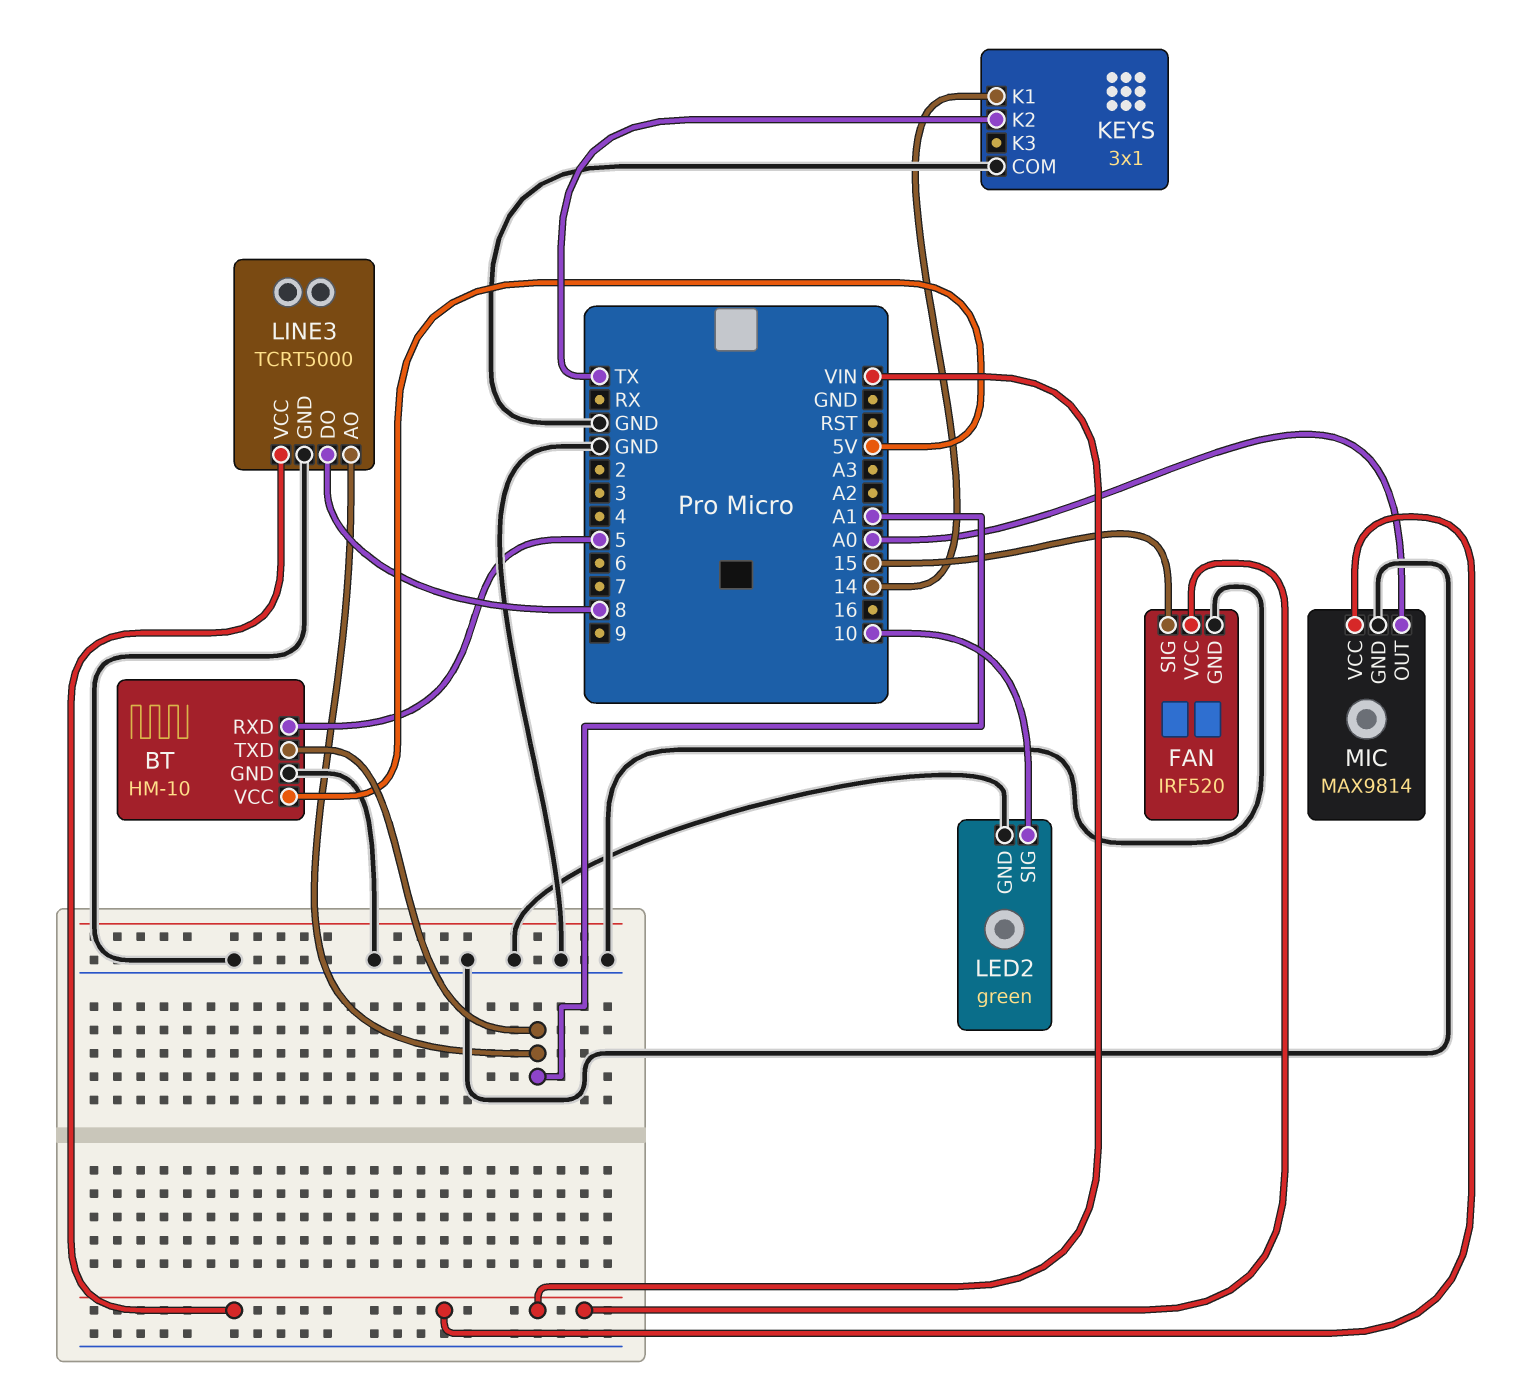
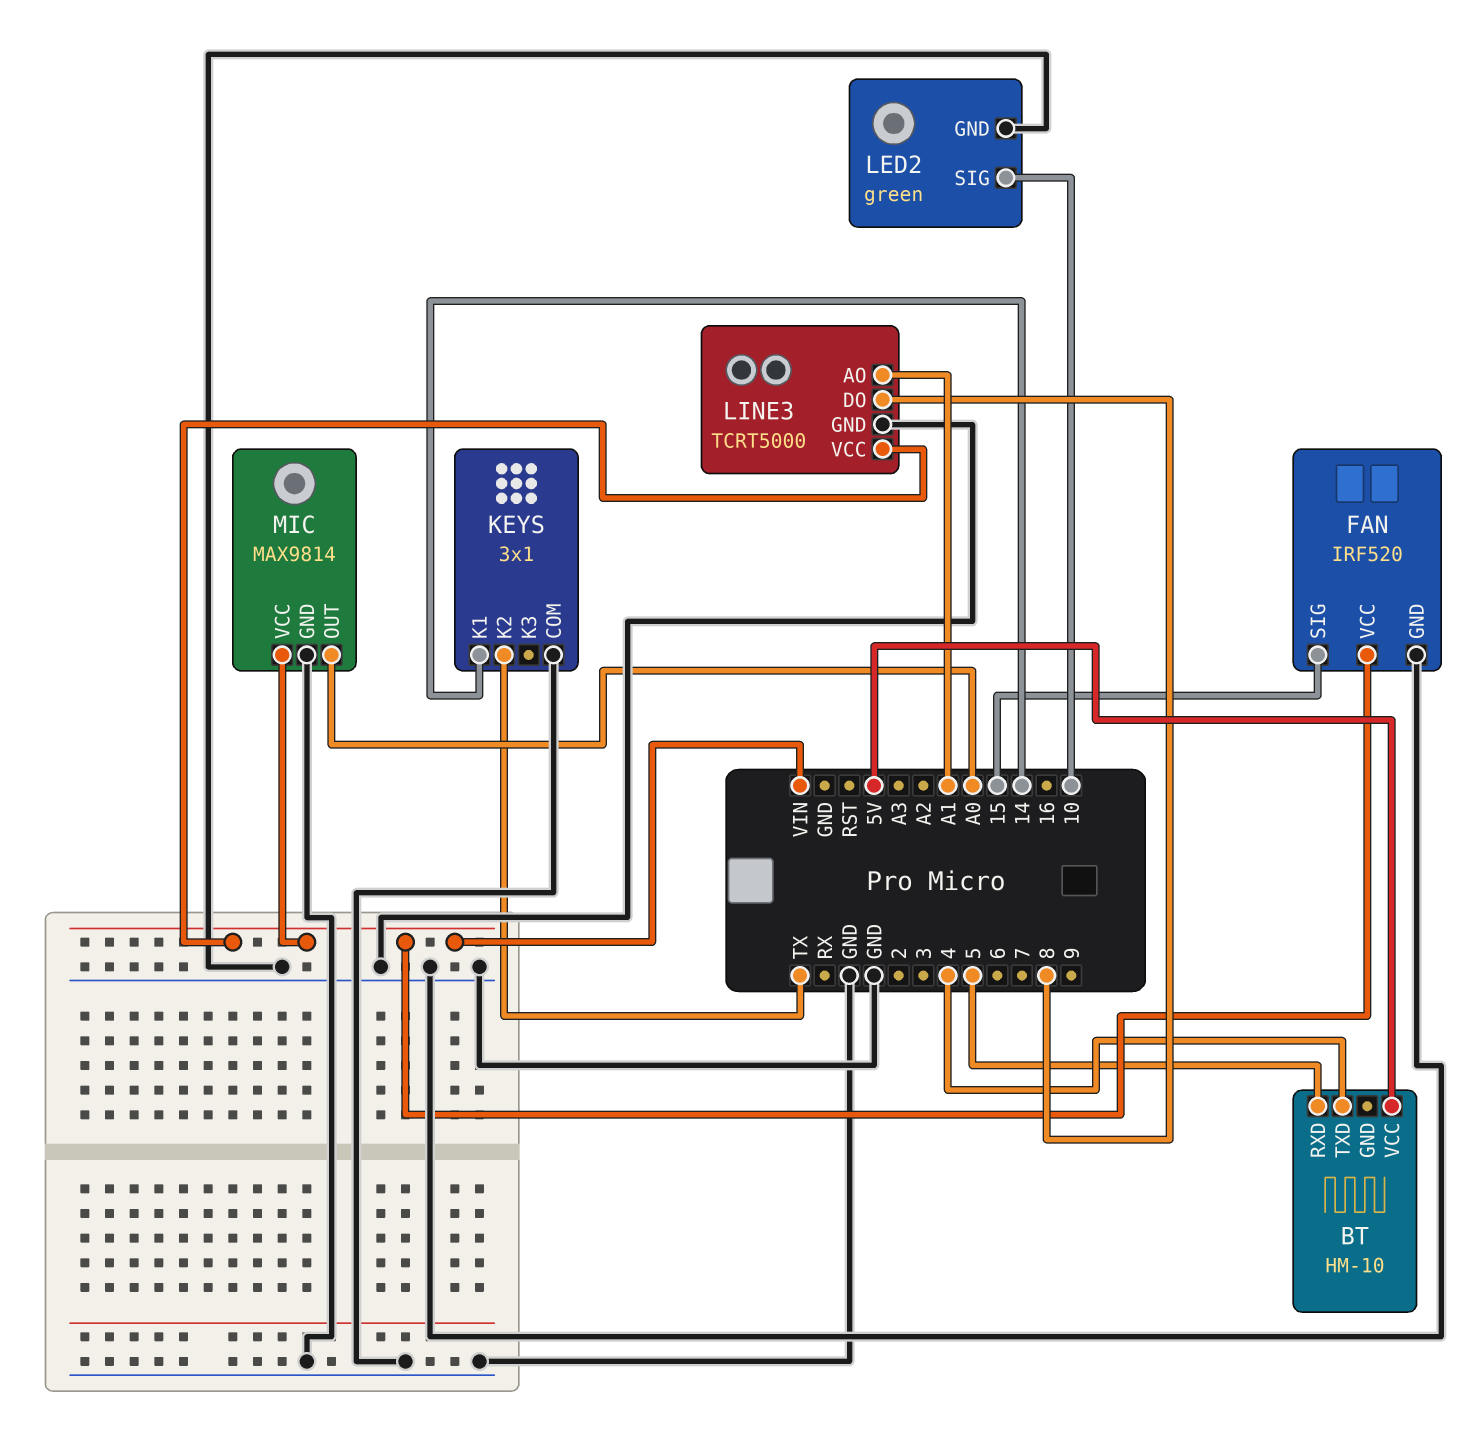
BT pin GND: GND -> none
BT pin TXD: A1 -> 4

